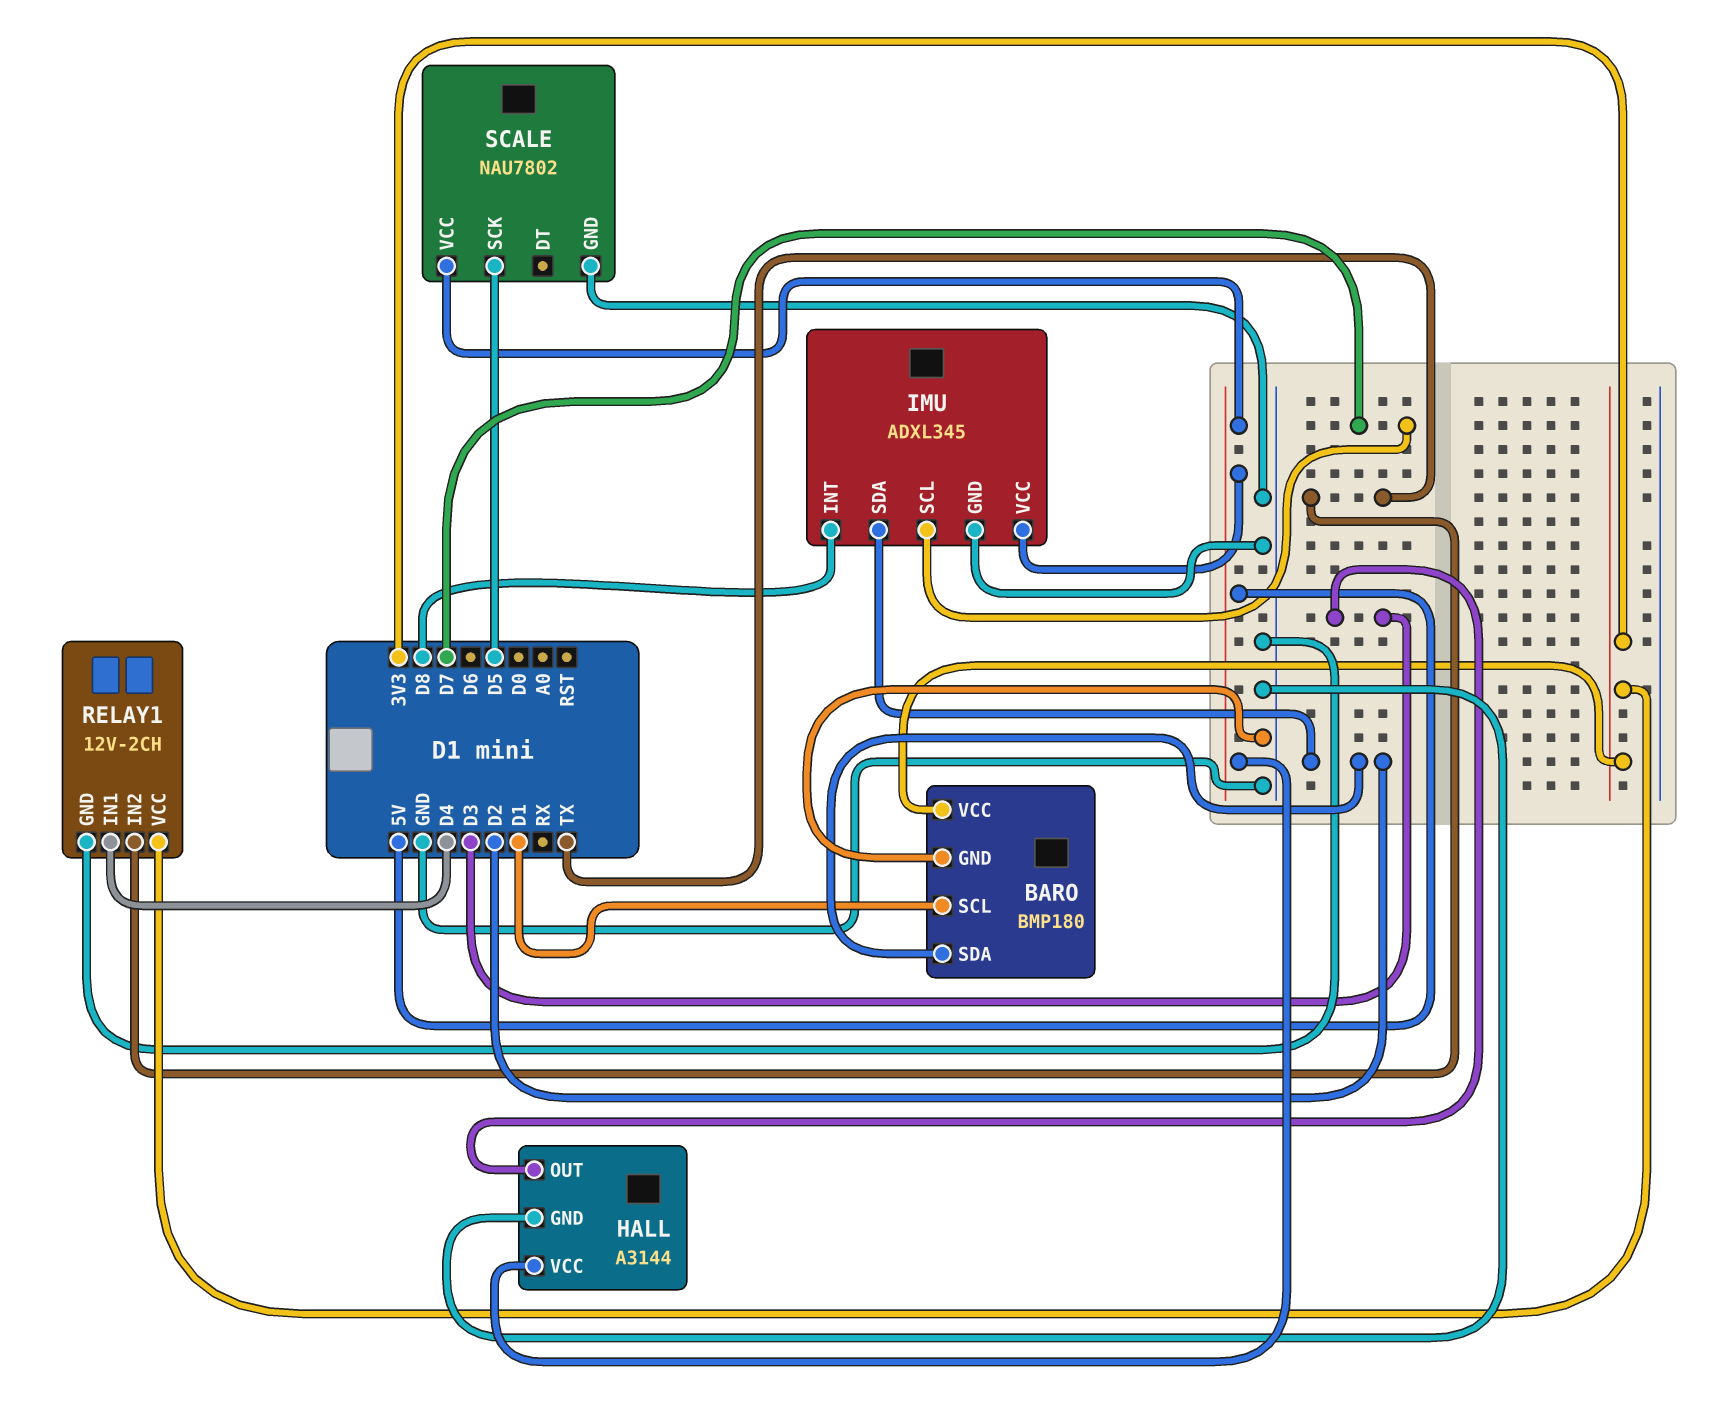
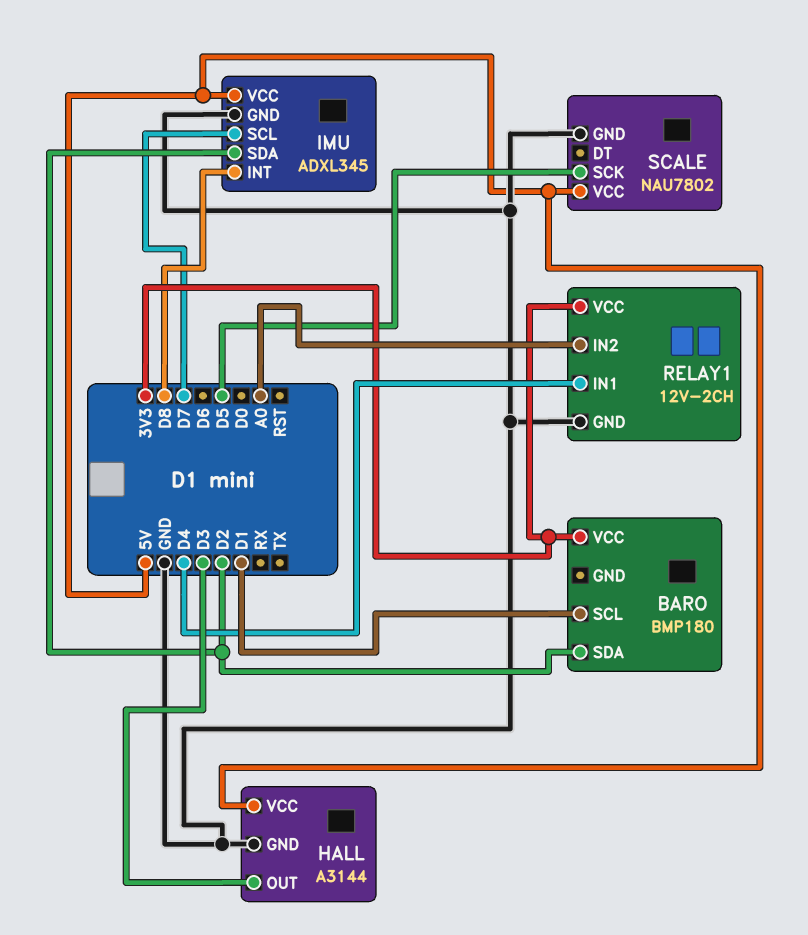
BARO pin GND: GND -> none
RELAY1 pin IN2: TX -> A0

